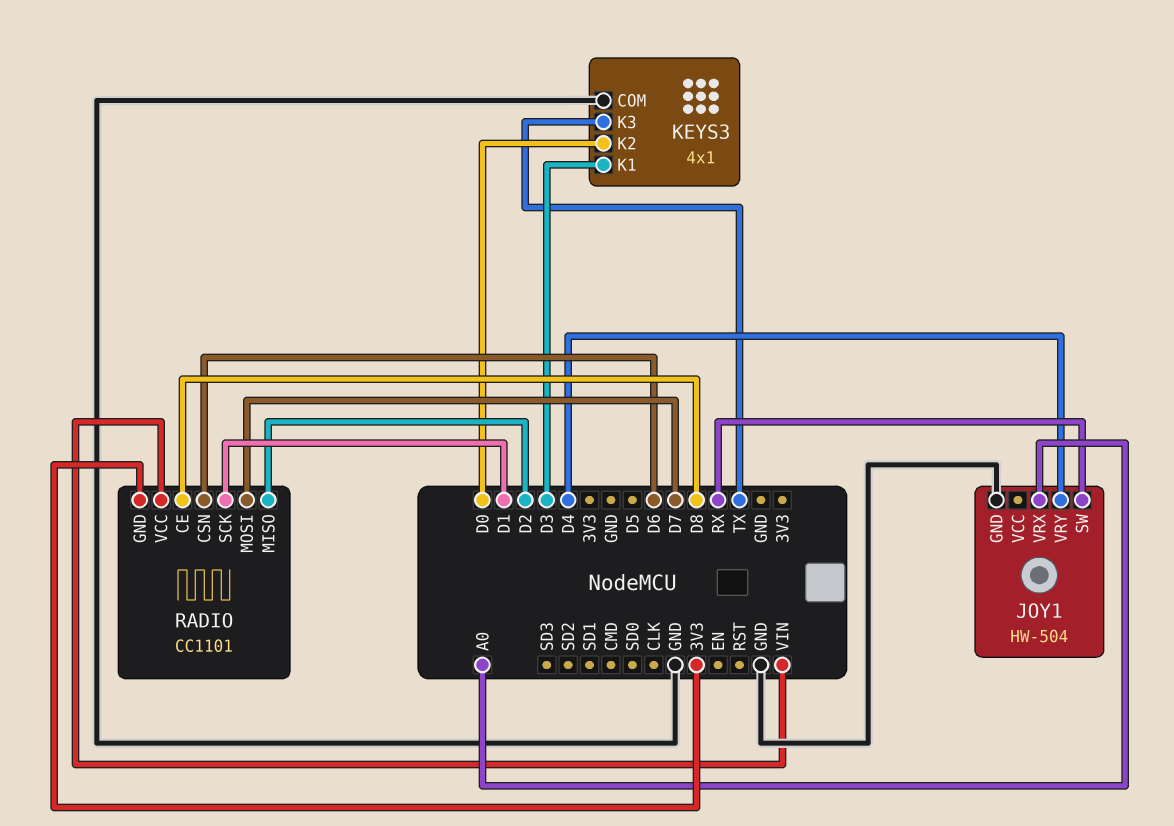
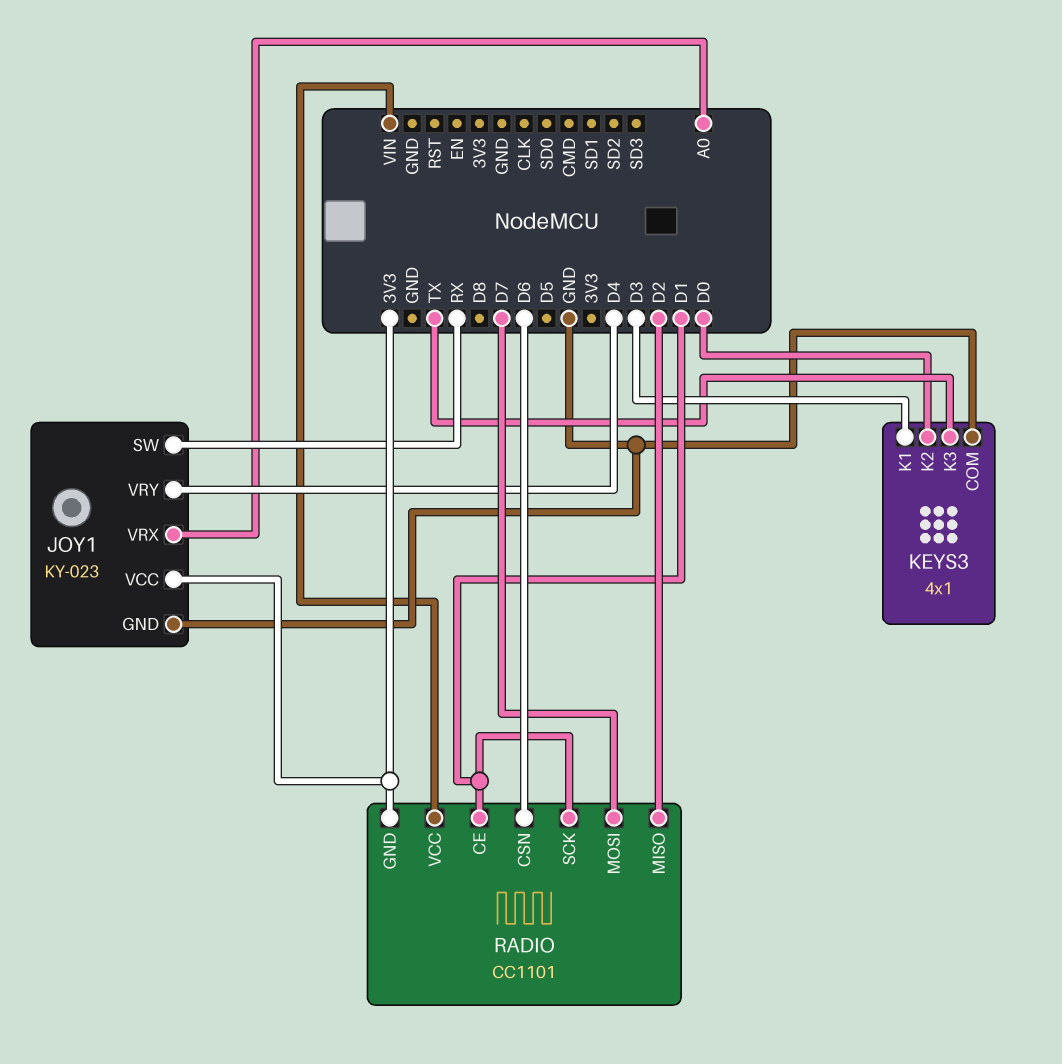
JOY1: HW-504 -> KY-023
JOY1 pin VCC: none -> 3V3
RADIO pin CE: D8 -> D1

